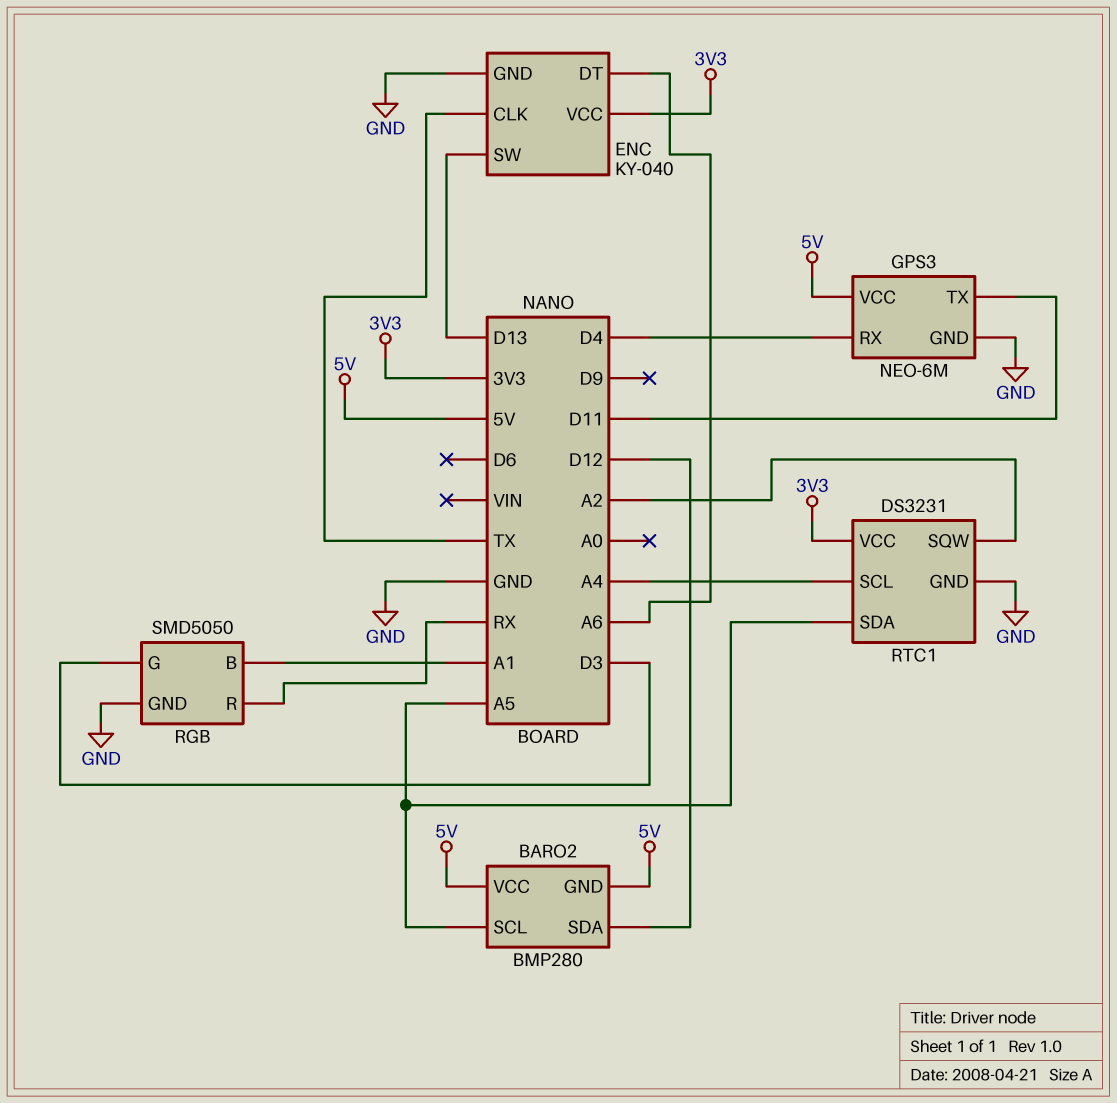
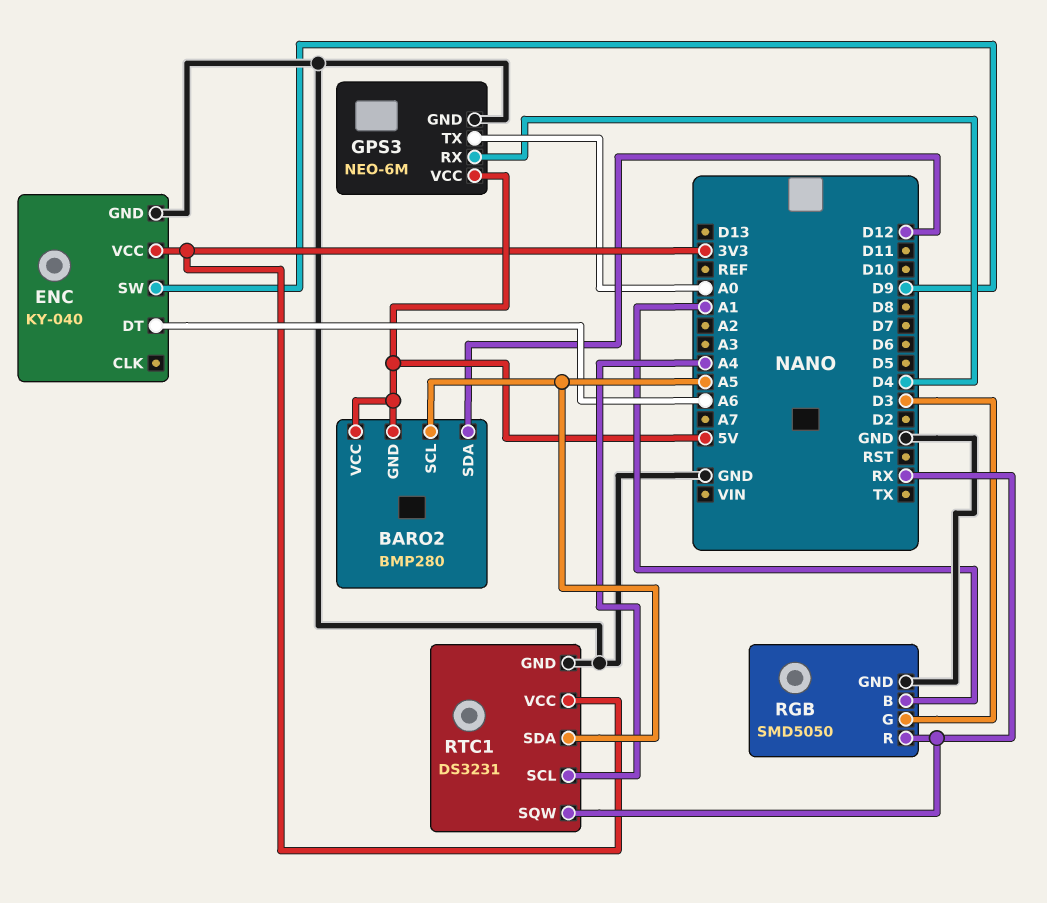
ENC pin CLK: TX -> none
ENC pin SW: D13 -> D9
GPS3 pin TX: D11 -> A0
RTC1 pin SQW: A2 -> RX

